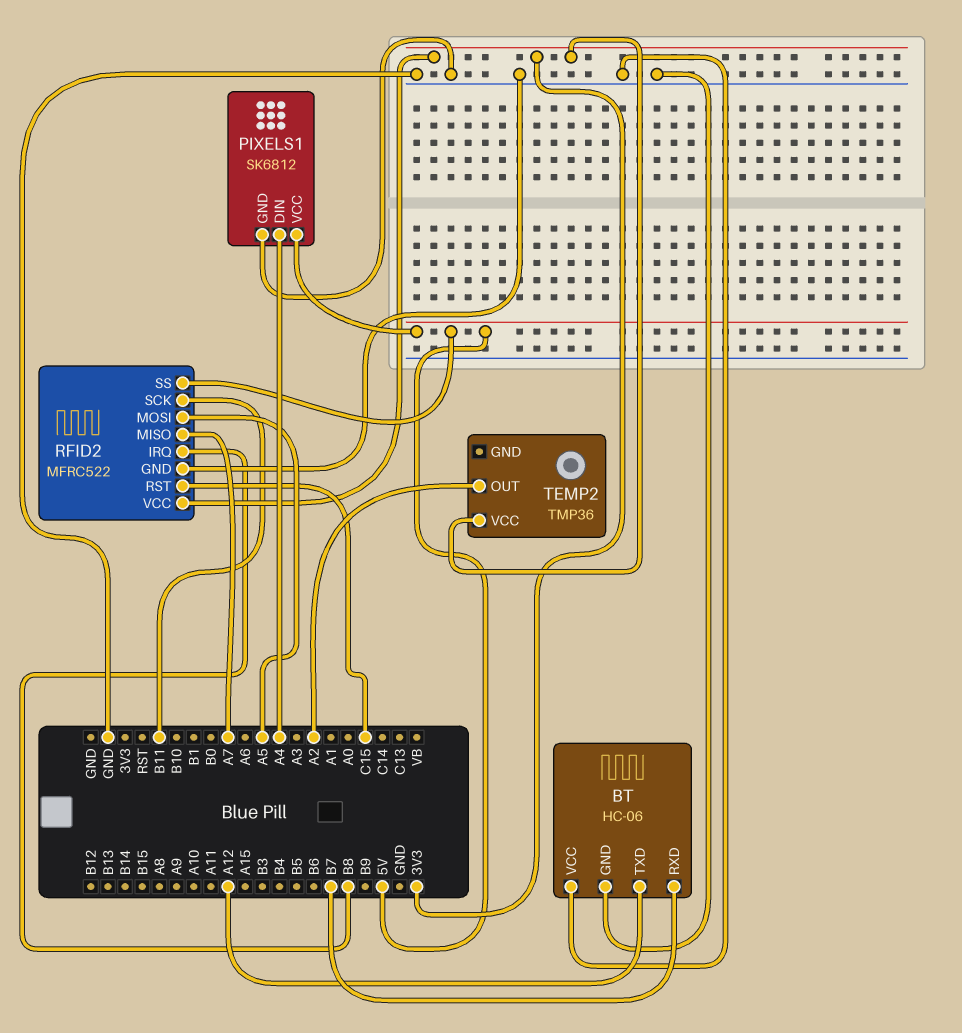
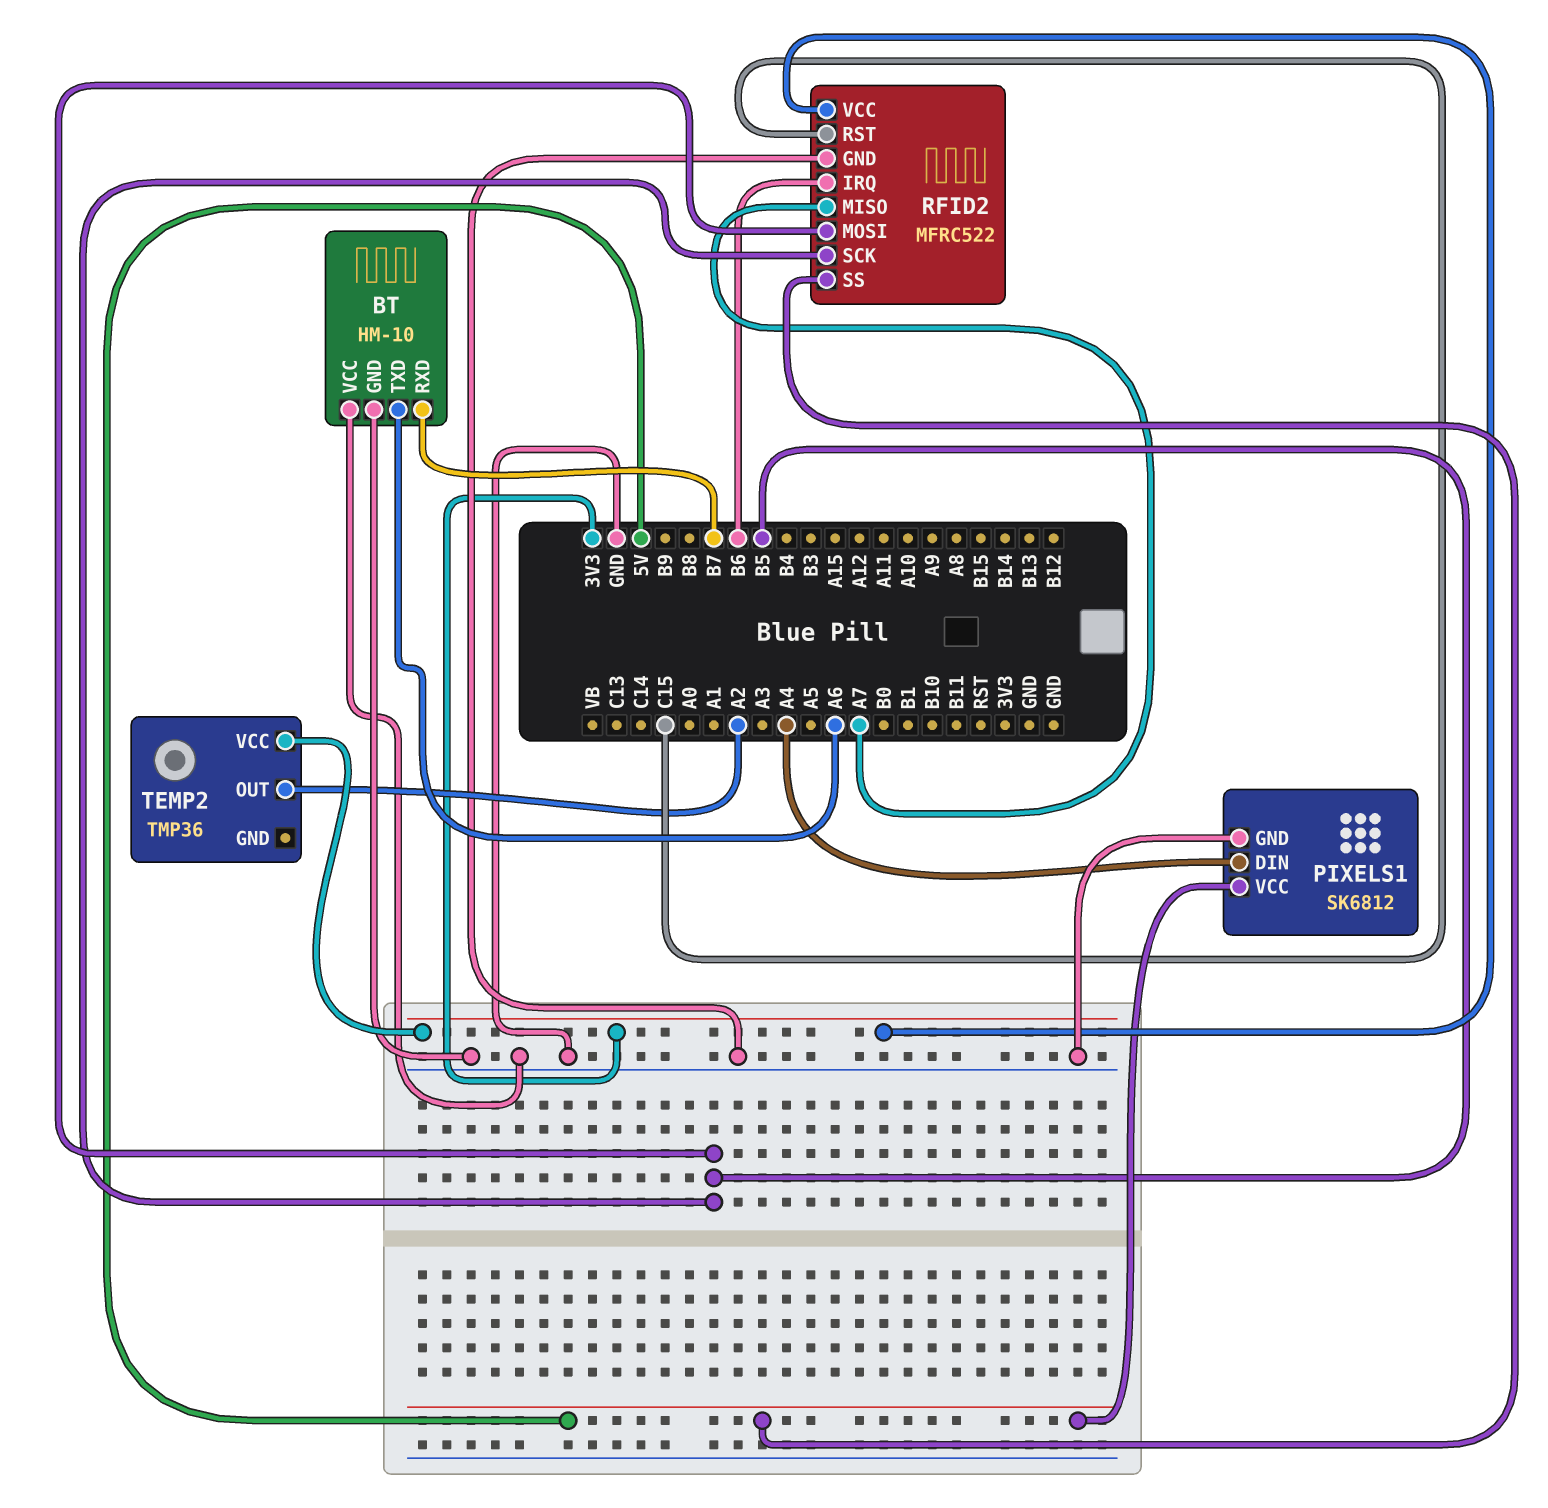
BT: HC-06 -> HM-10
BT pin TXD: A12 -> A6
RFID2 pin IRQ: B8 -> B6
RFID2 pin MOSI: A5 -> B5
RFID2 pin SCK: B11 -> B5

